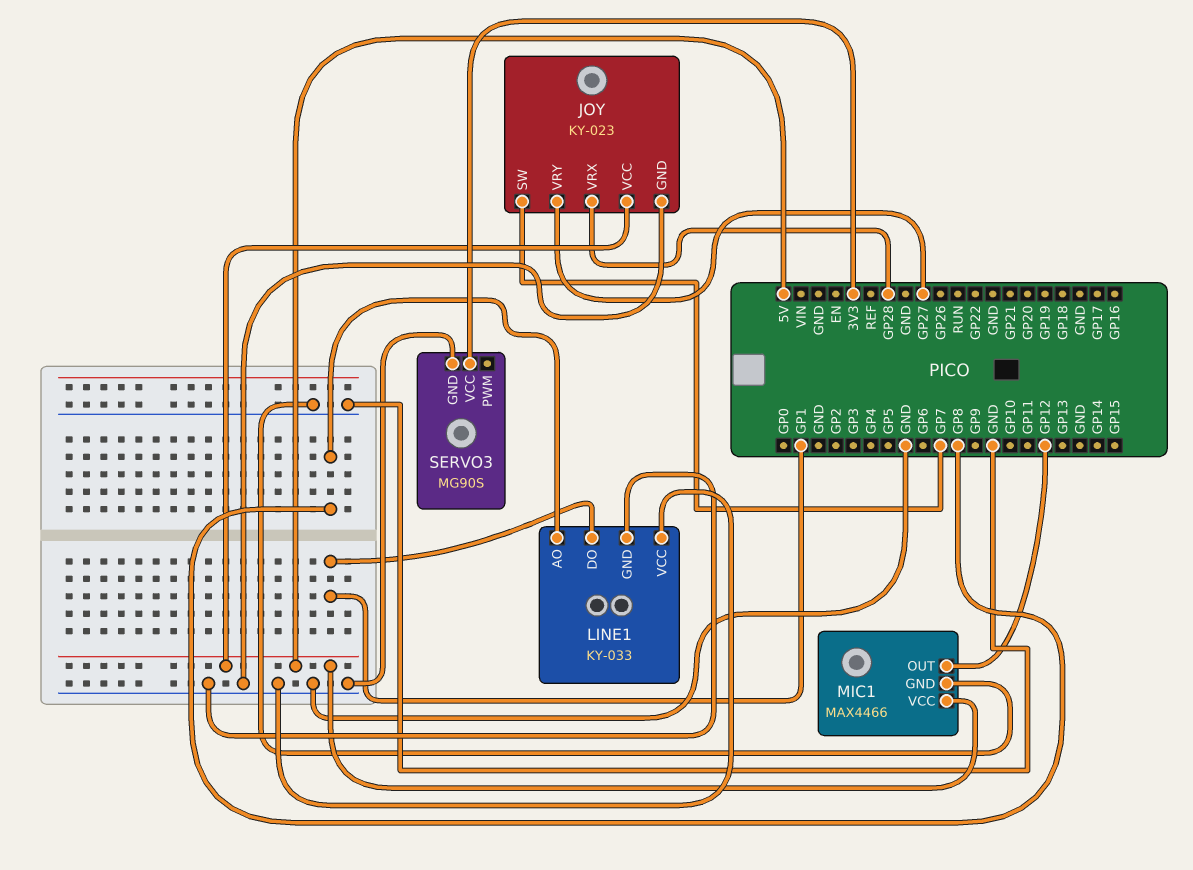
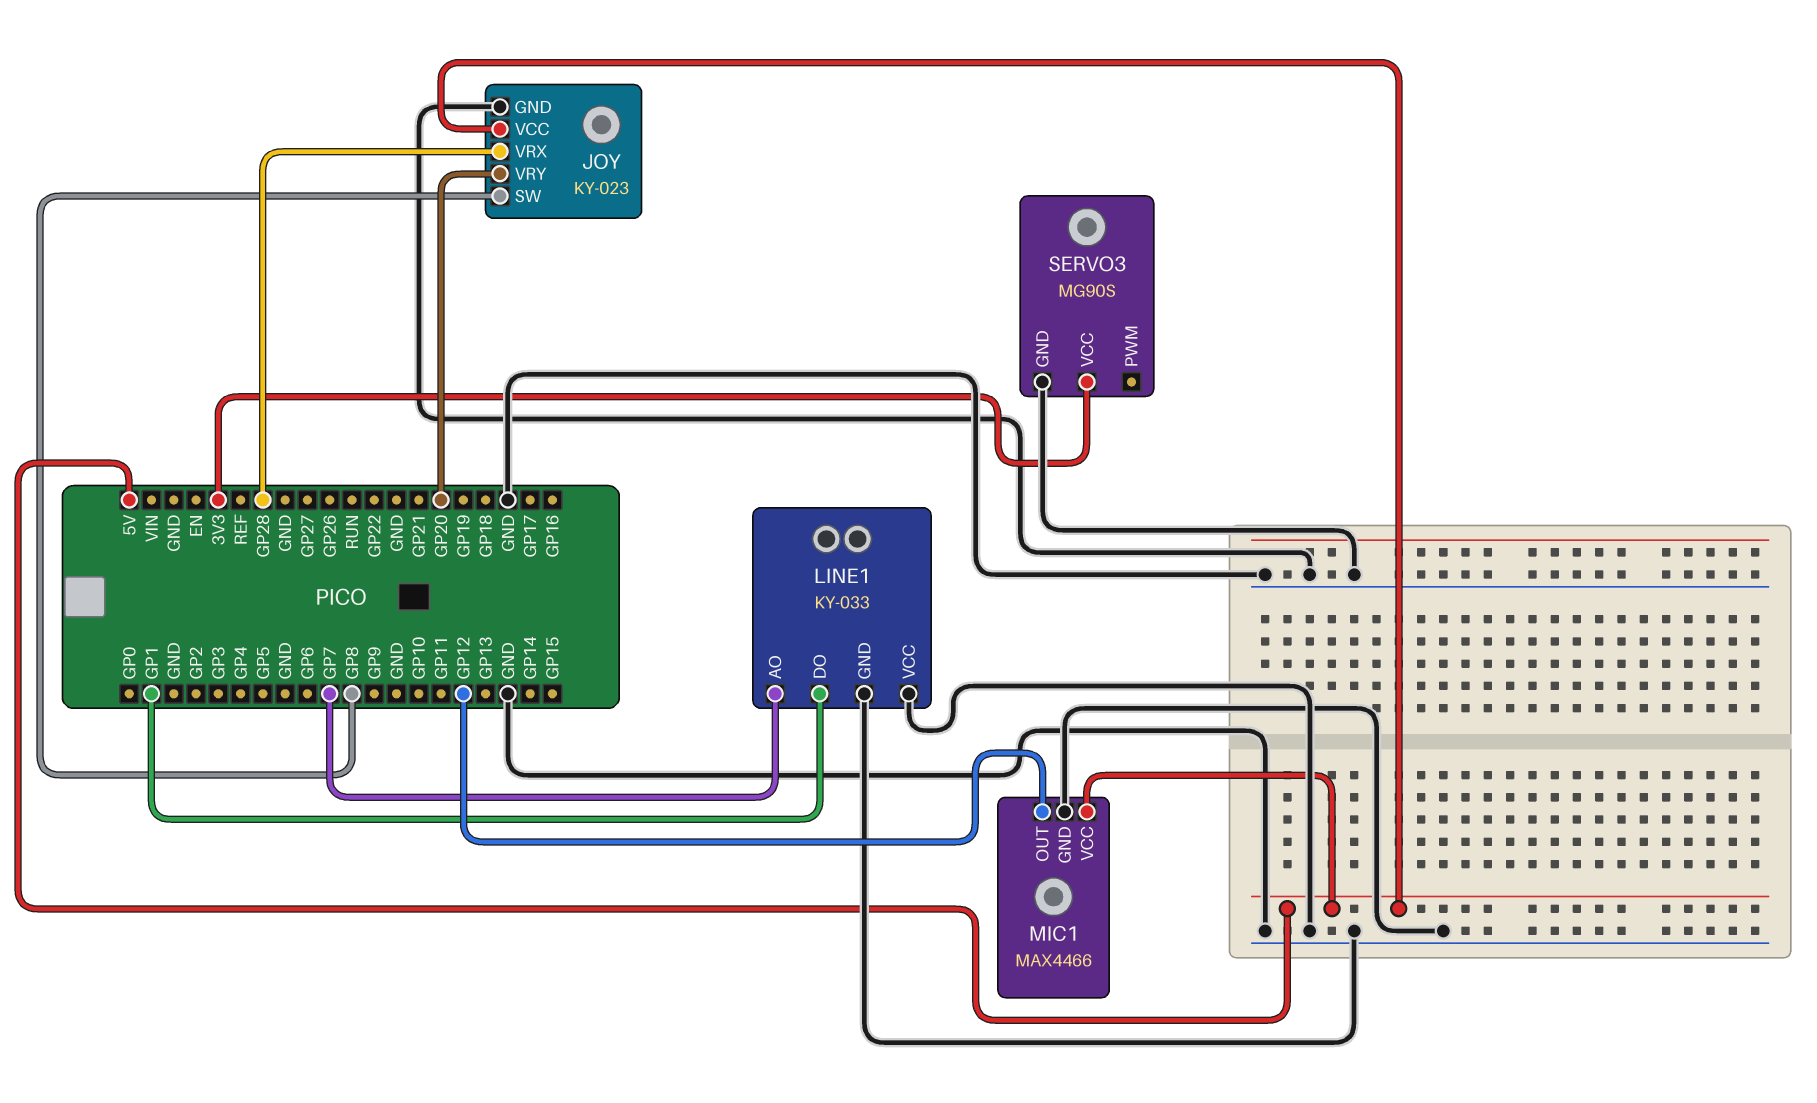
JOY pin SW: GP7 -> GP8
JOY pin VRY: GP27 -> GP20
LINE1 pin AO: GP8 -> GP7

